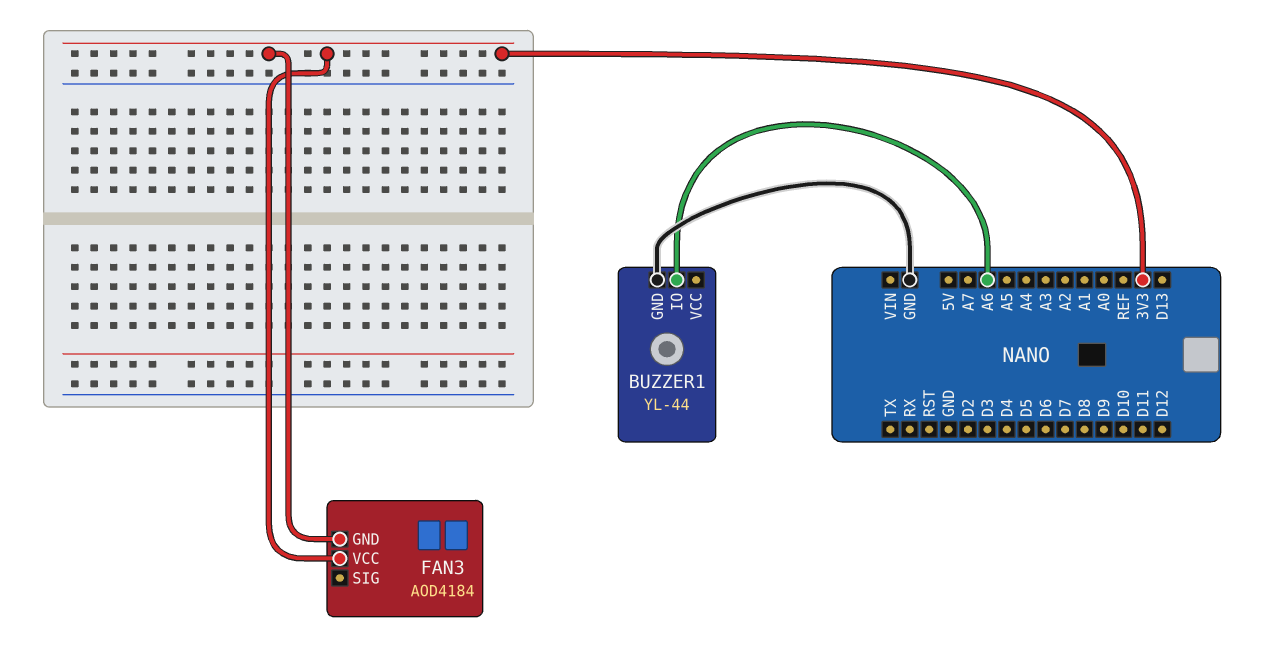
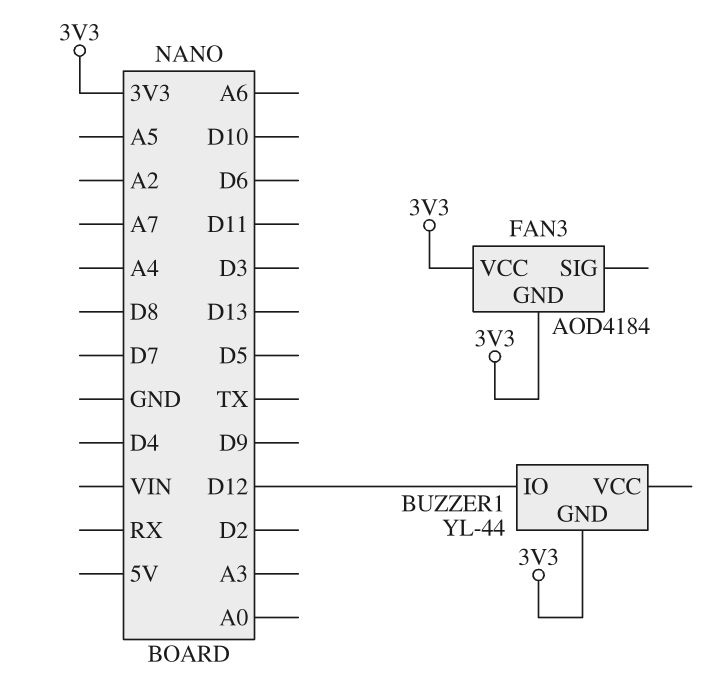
BUZZER1 pin GND: GND -> 3V3
BUZZER1 pin IO: A6 -> D12

